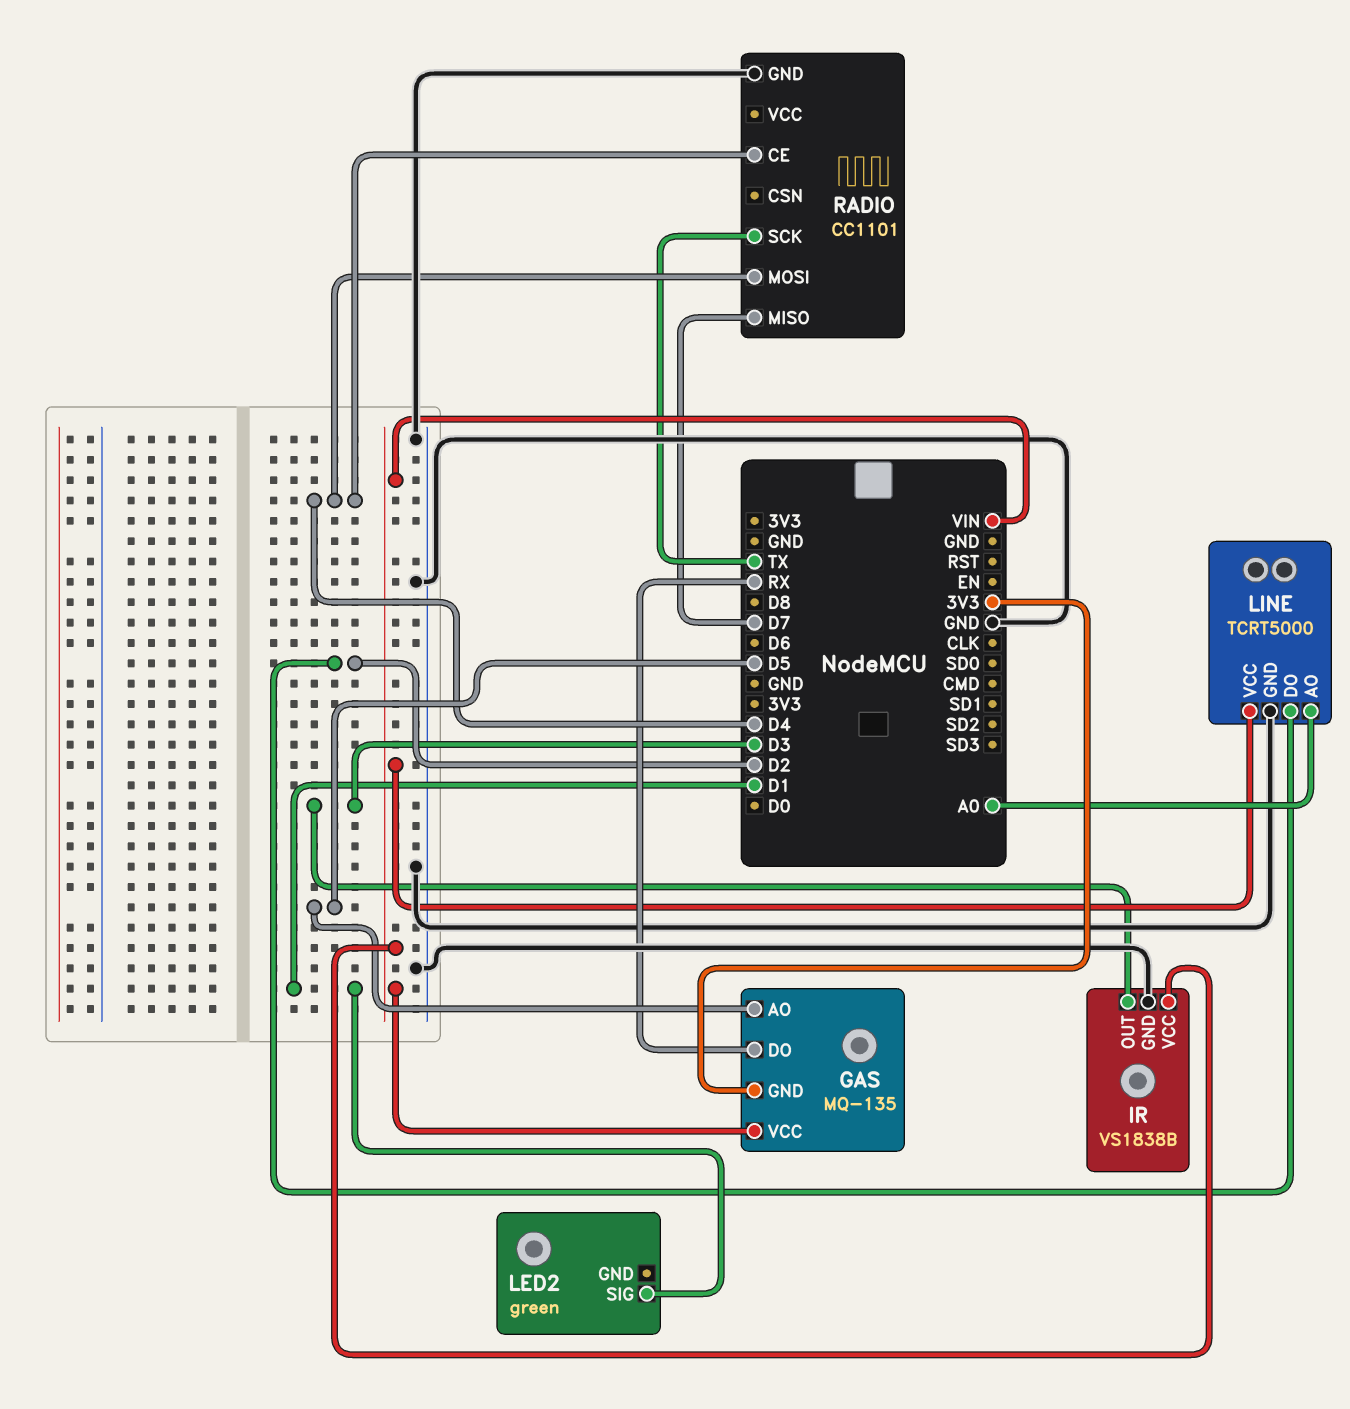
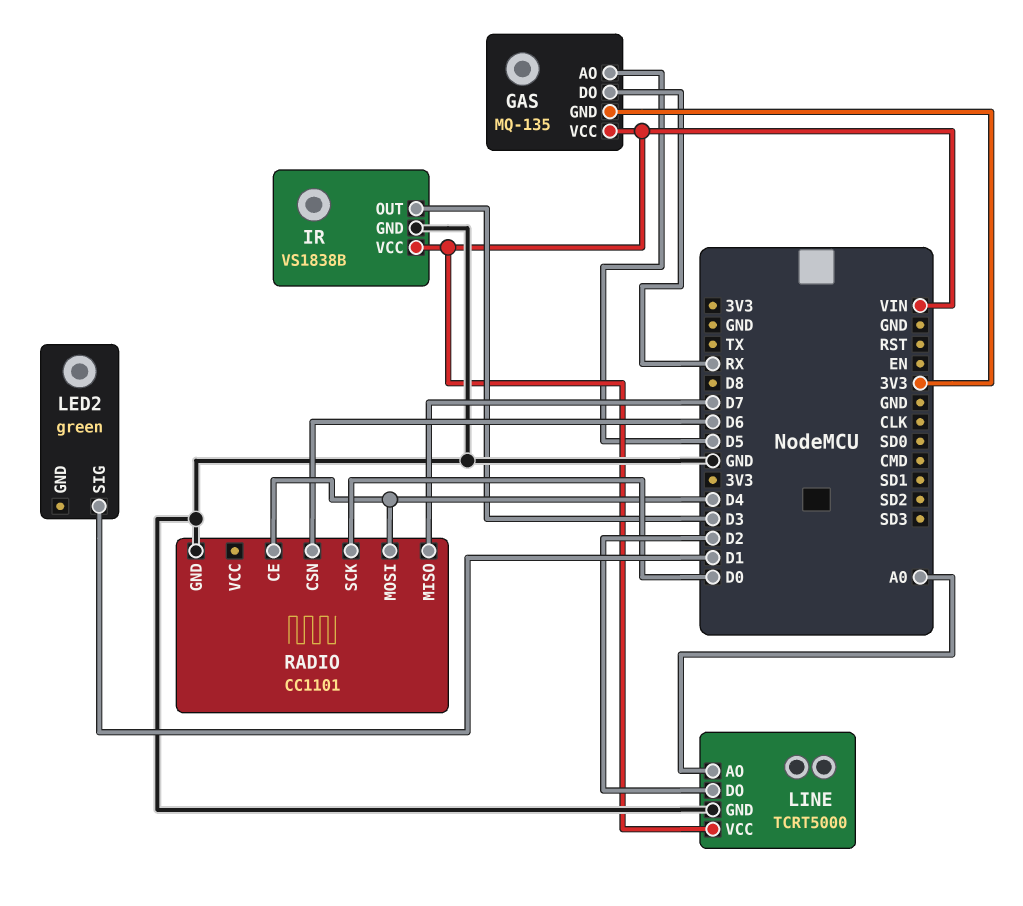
RADIO pin CSN: none -> D6
RADIO pin SCK: TX -> D0

